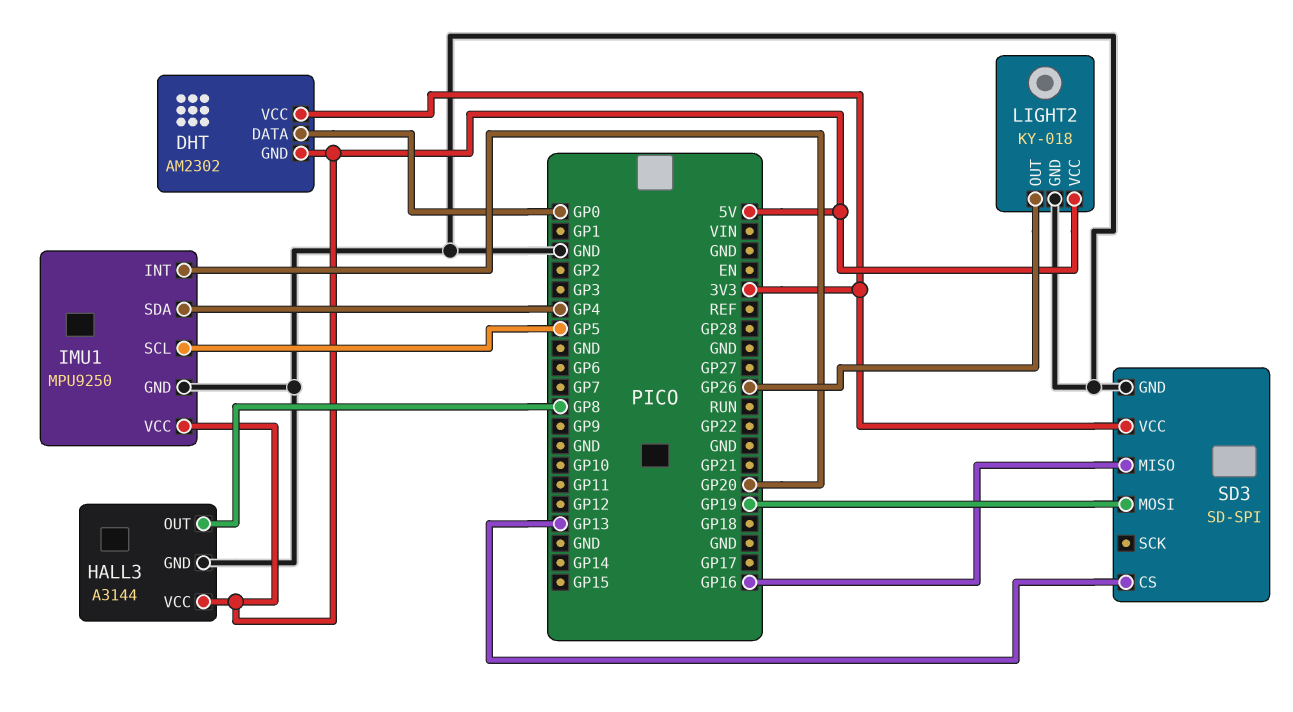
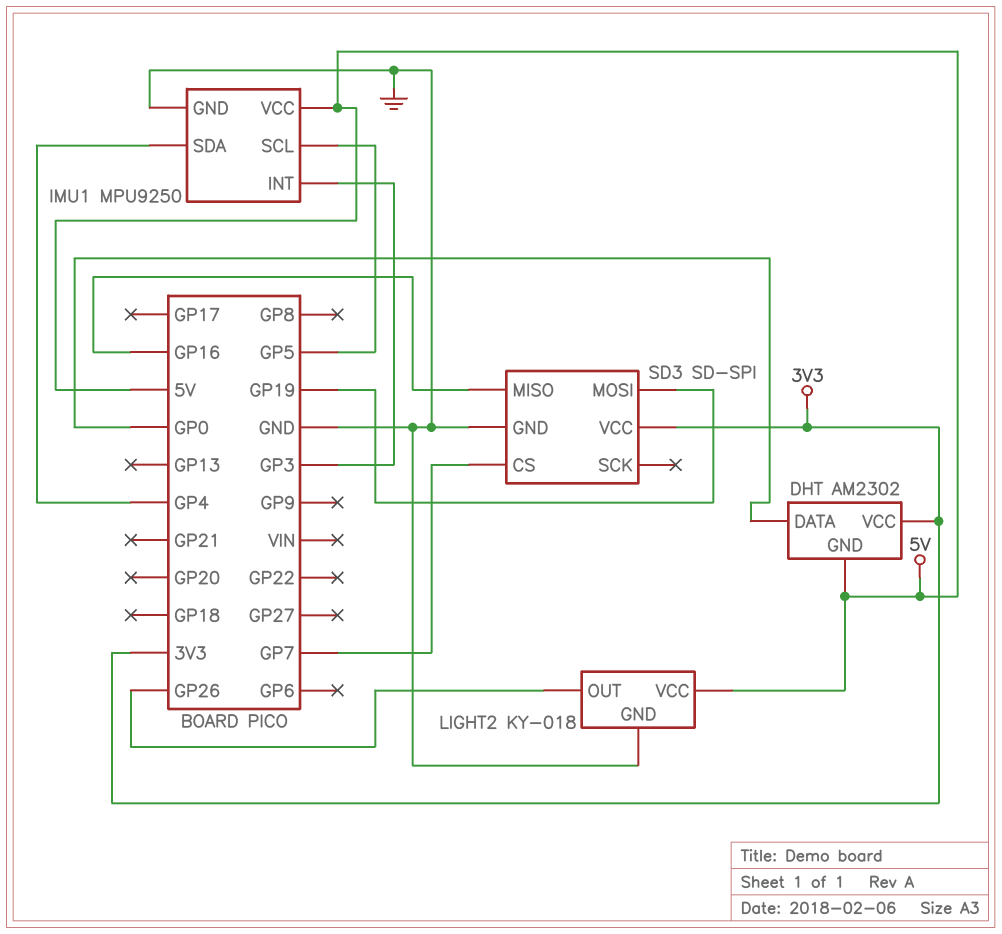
HALL3: A3144 -> none
HALL3 pin GND: GND -> none
HALL3 pin OUT: GP8 -> none
HALL3 pin VCC: 5V -> none
IMU1 pin INT: GP20 -> GP3
SD3 pin CS: GP13 -> GP7

